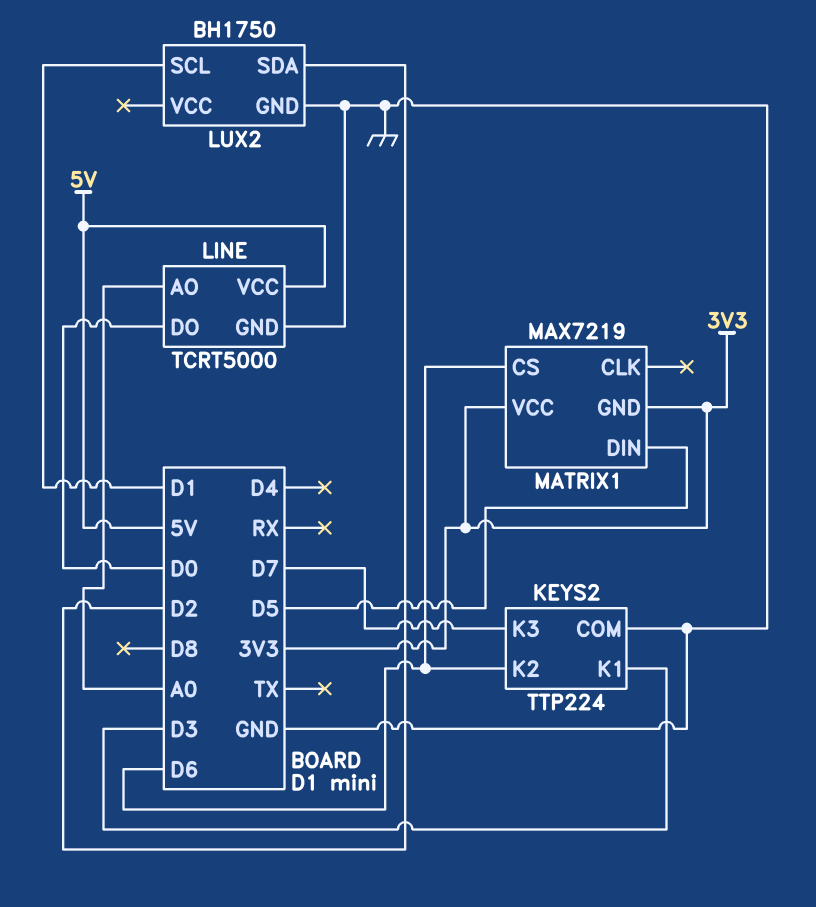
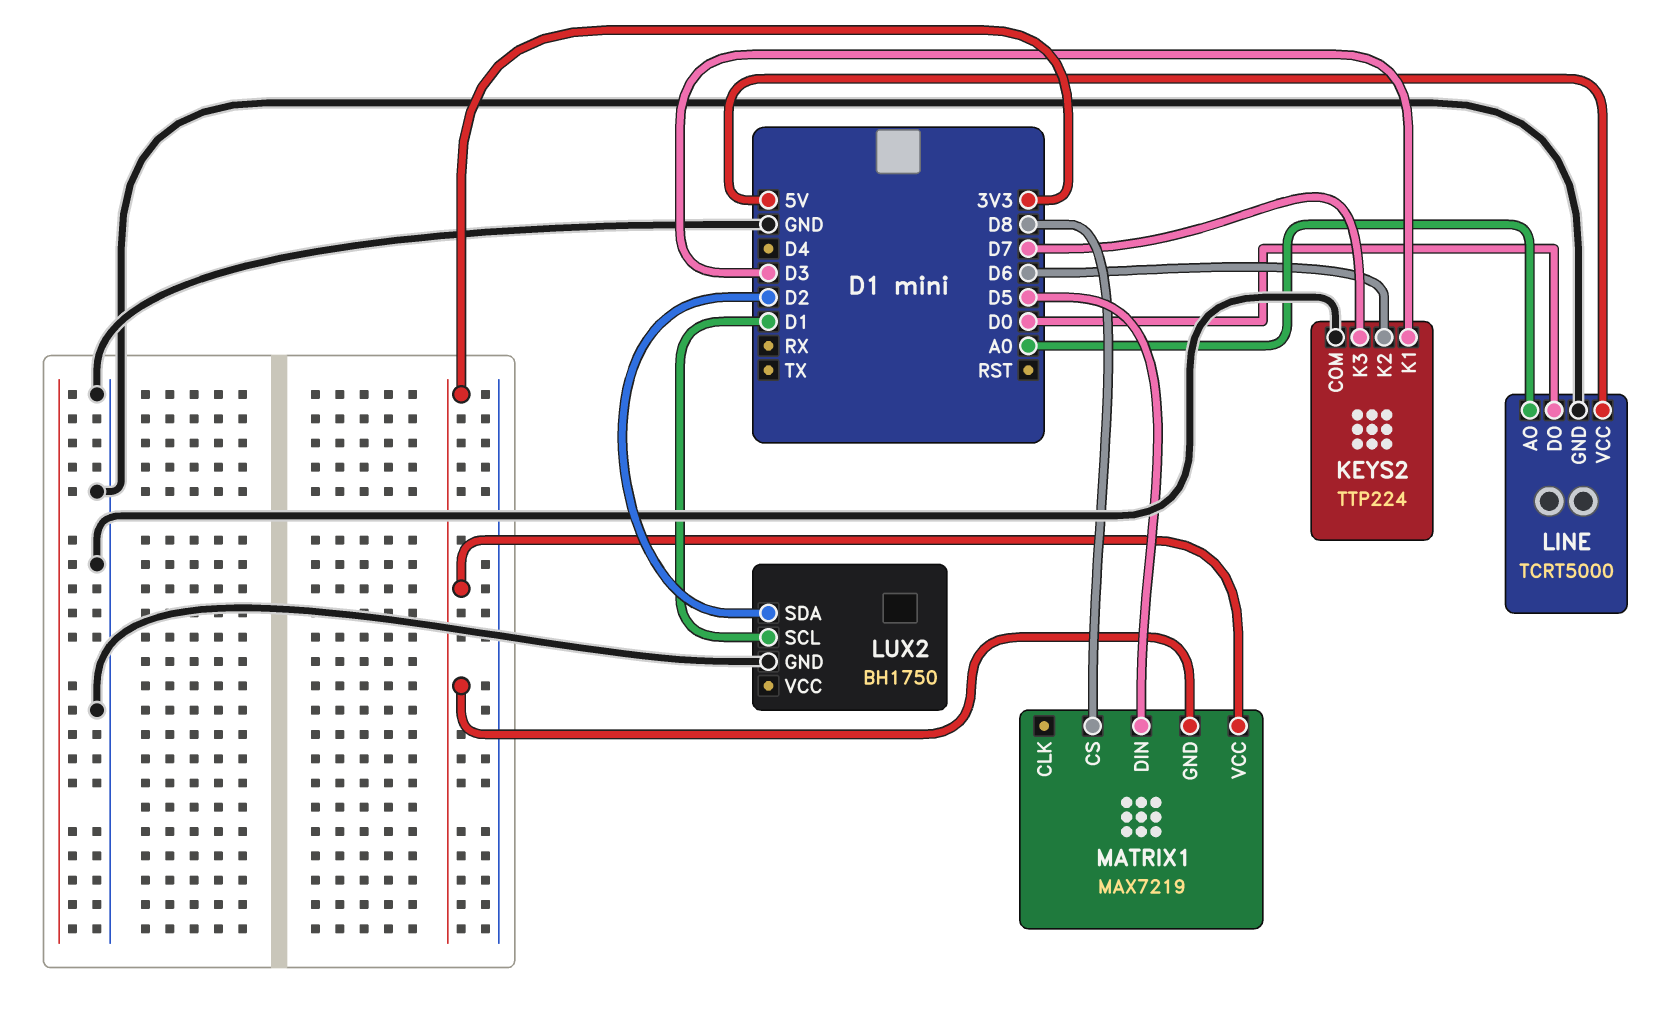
MATRIX1 pin CS: D6 -> D8

